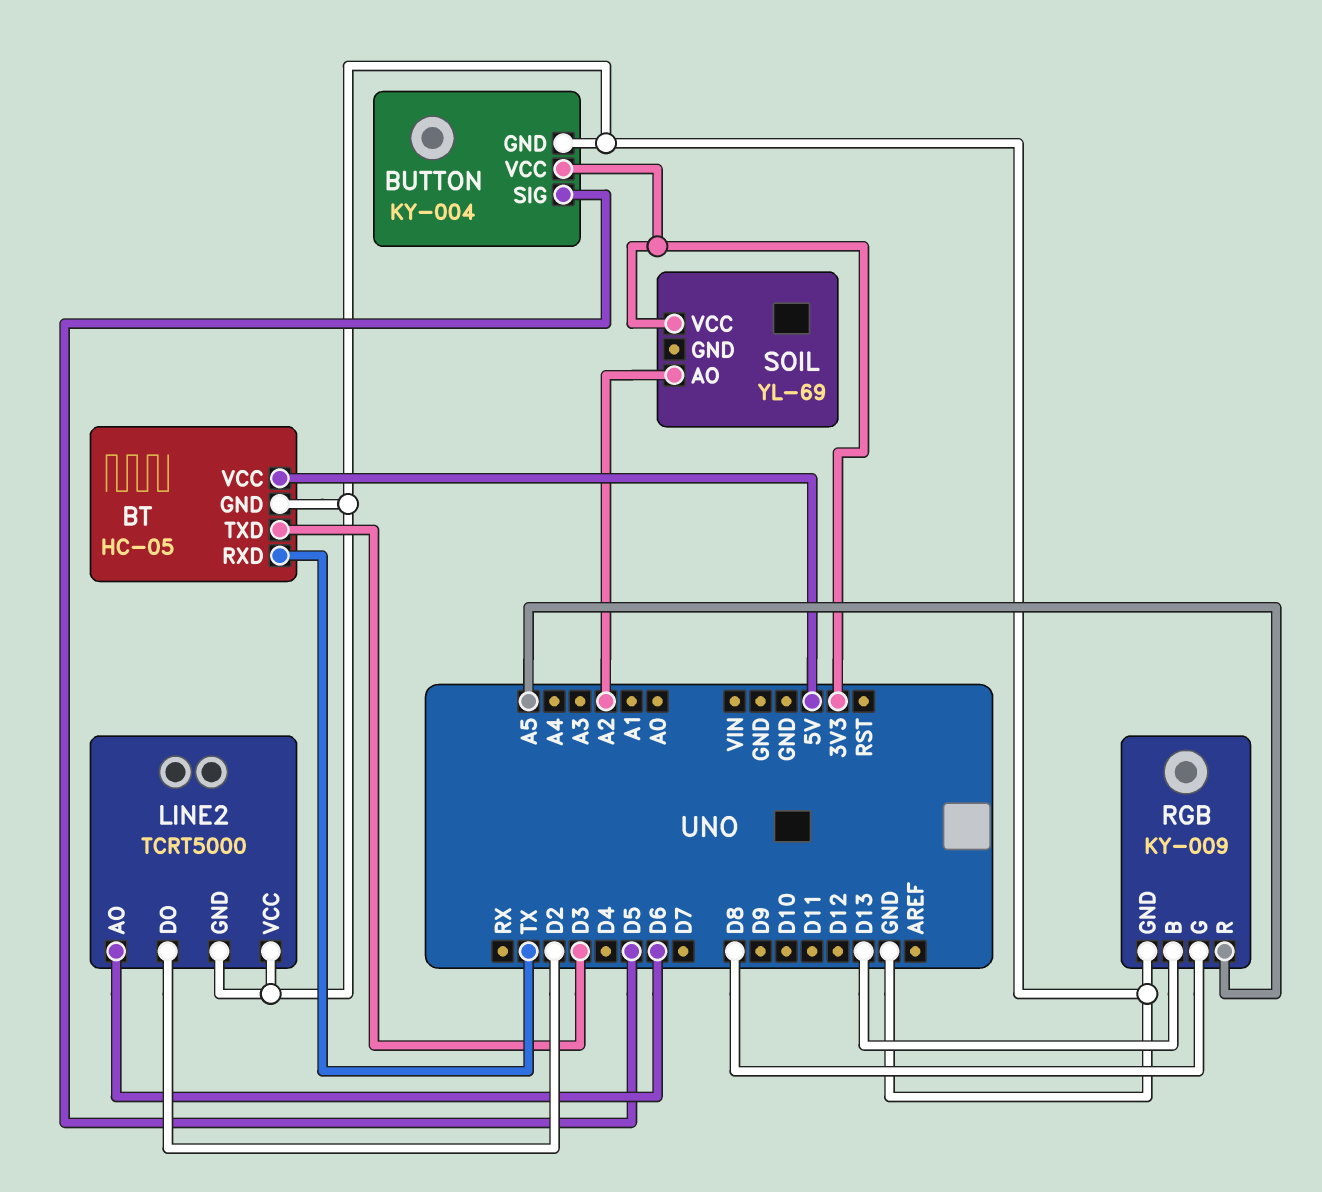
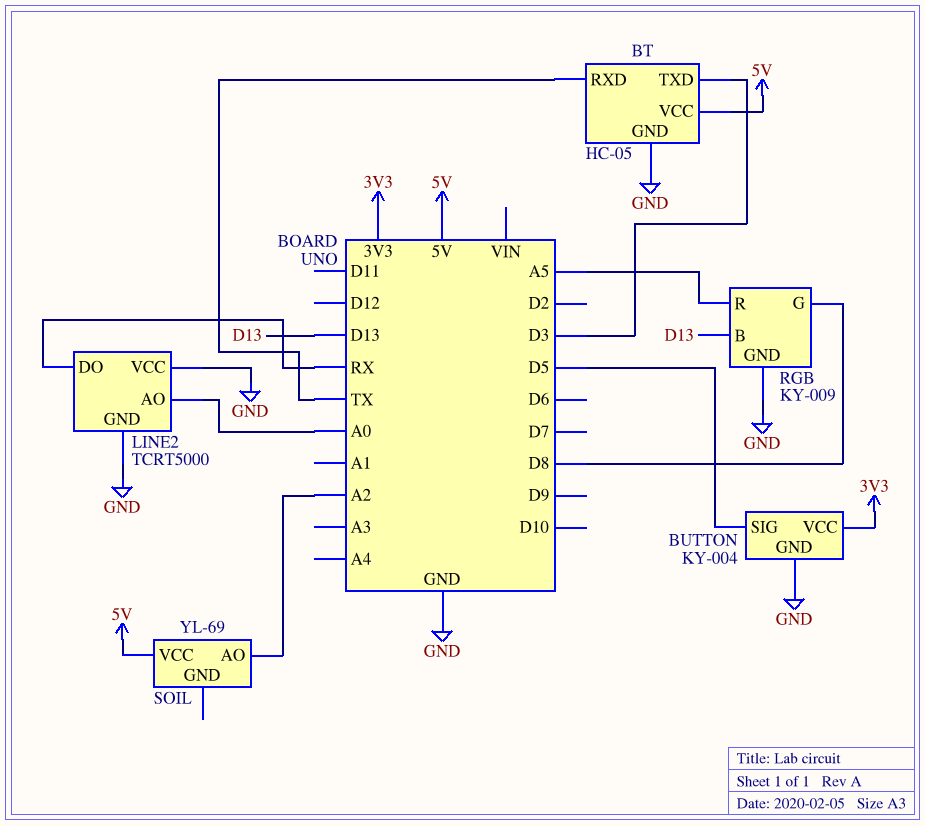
LINE2 pin AO: D6 -> A0
LINE2 pin DO: D2 -> RX
SOIL pin VCC: 3V3 -> 5V

